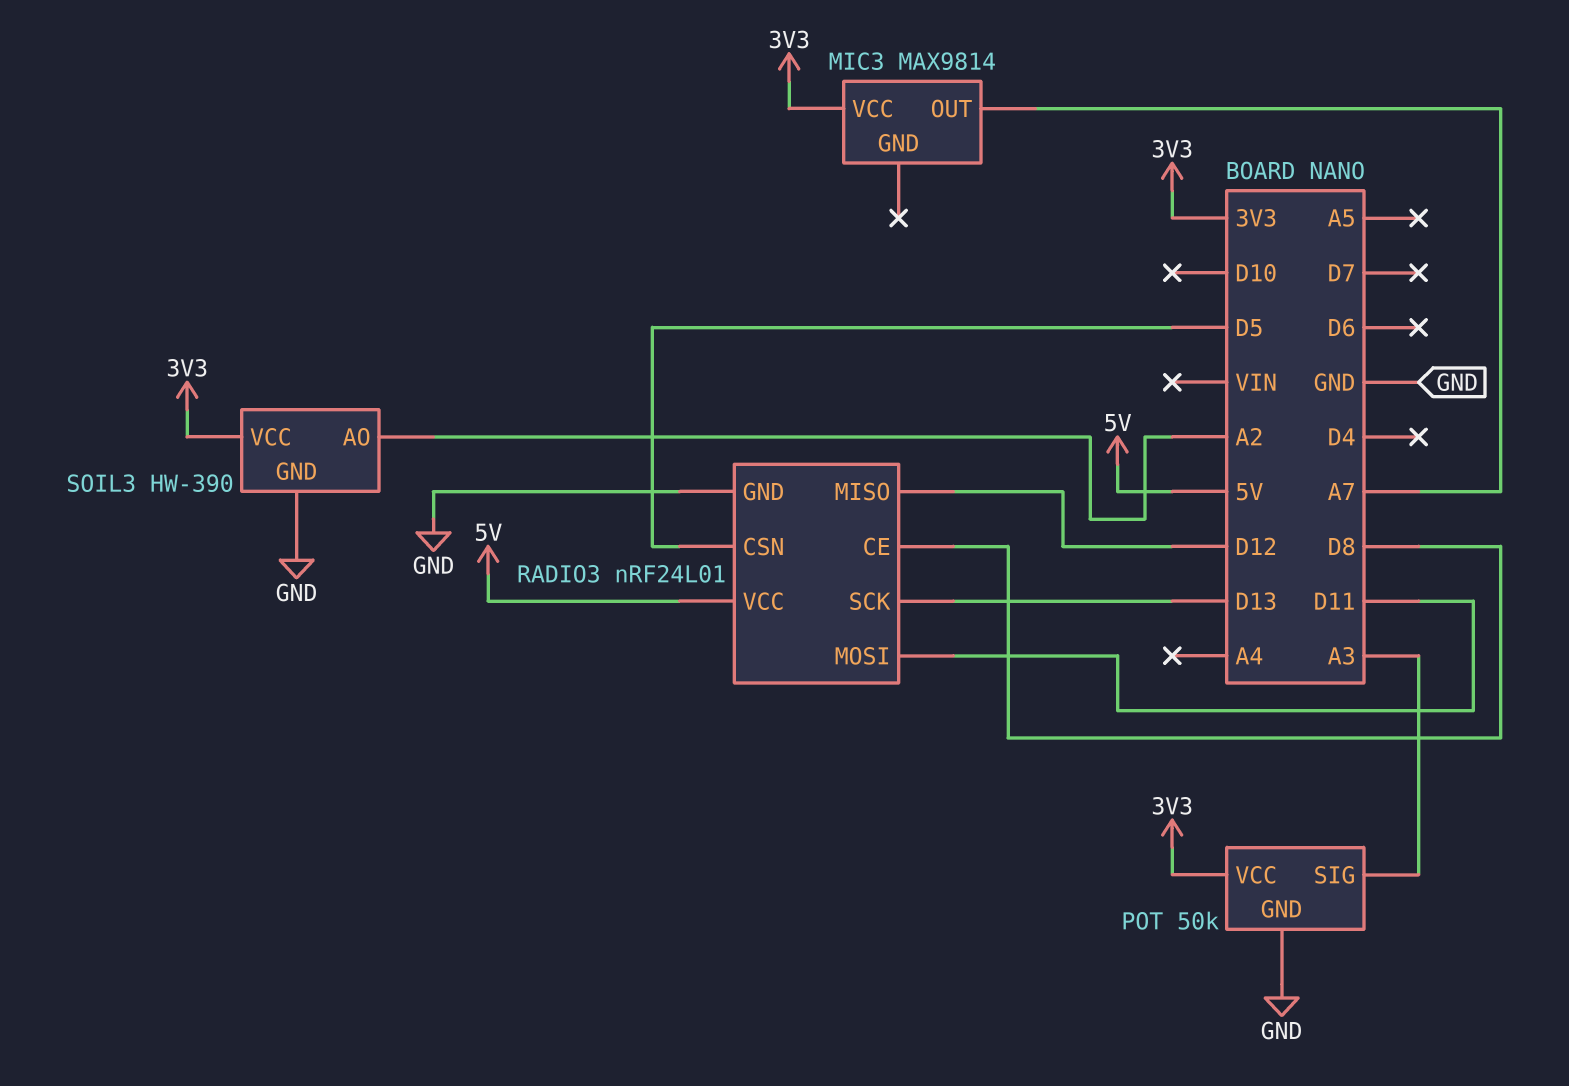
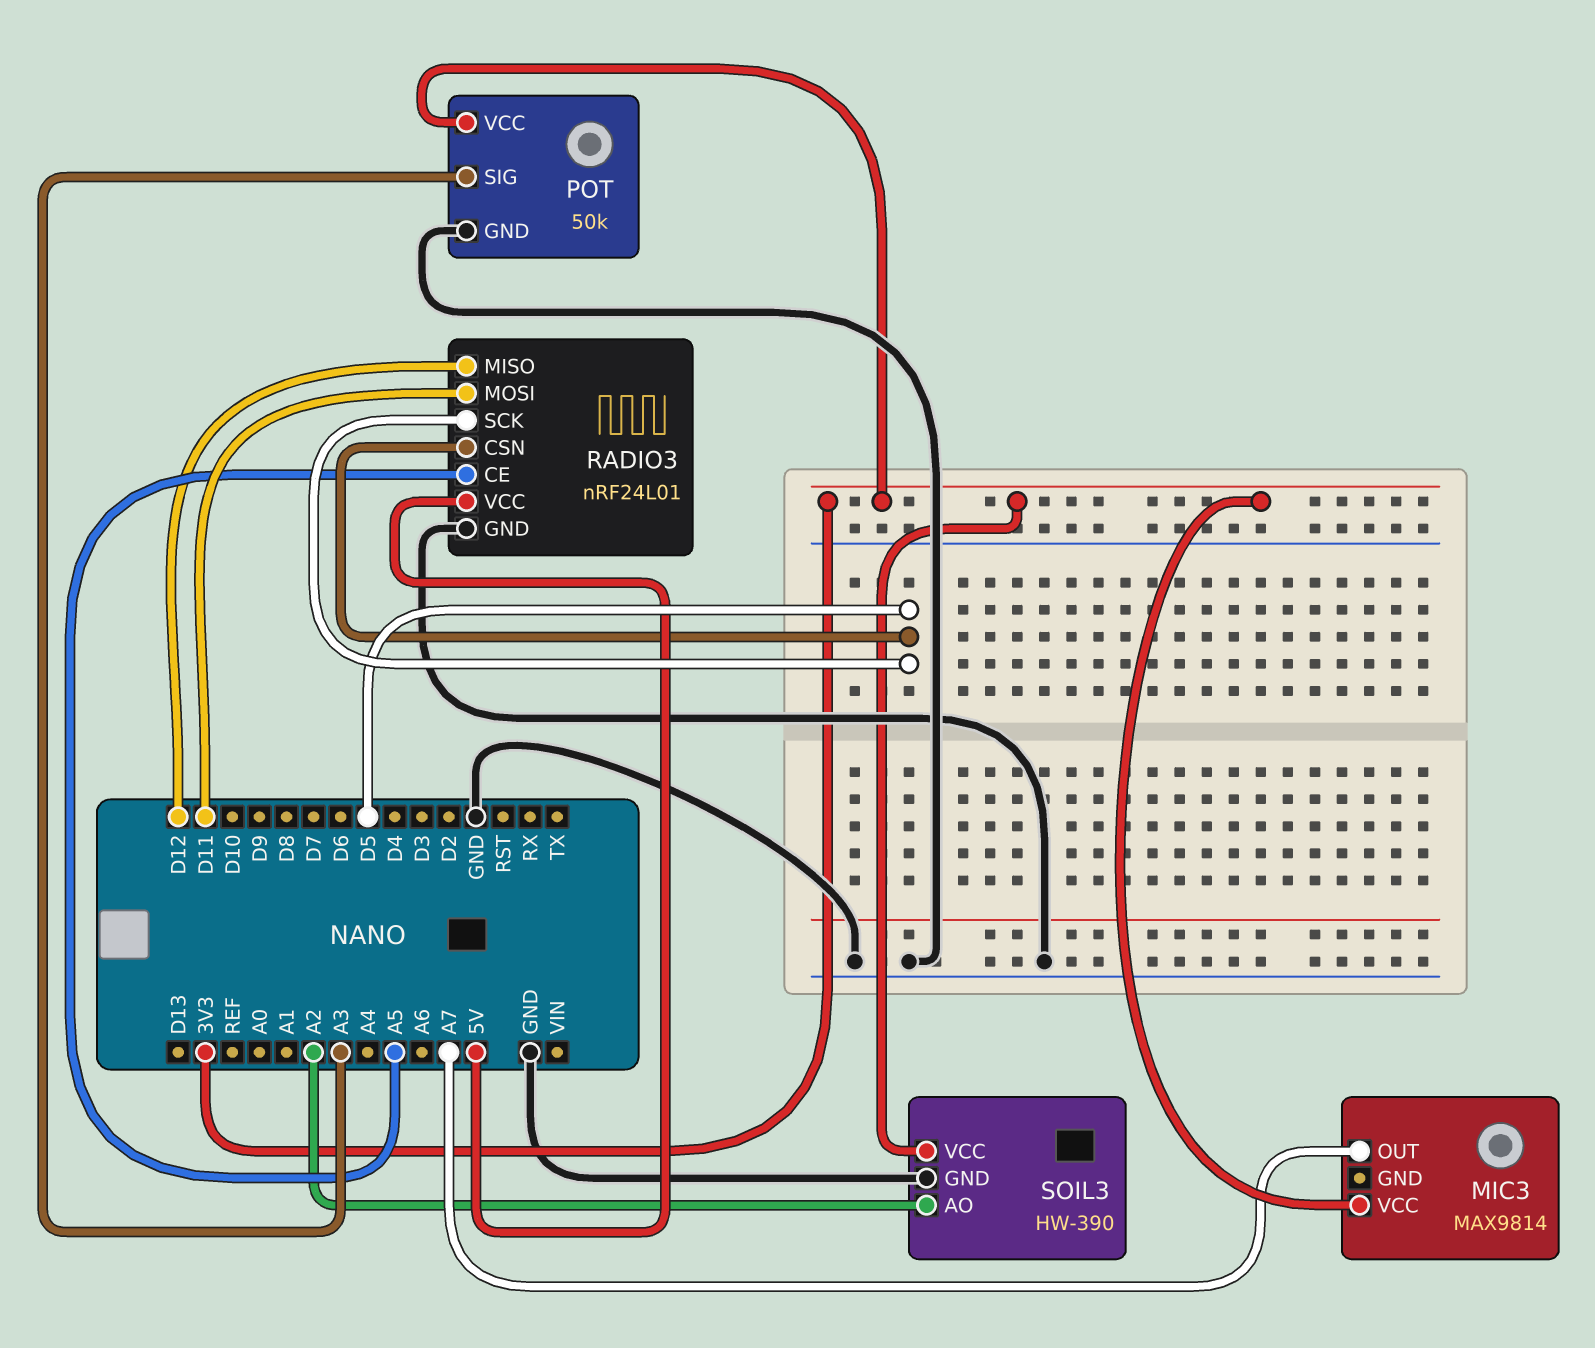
RADIO3 pin CE: D8 -> A5
RADIO3 pin SCK: D13 -> D5

